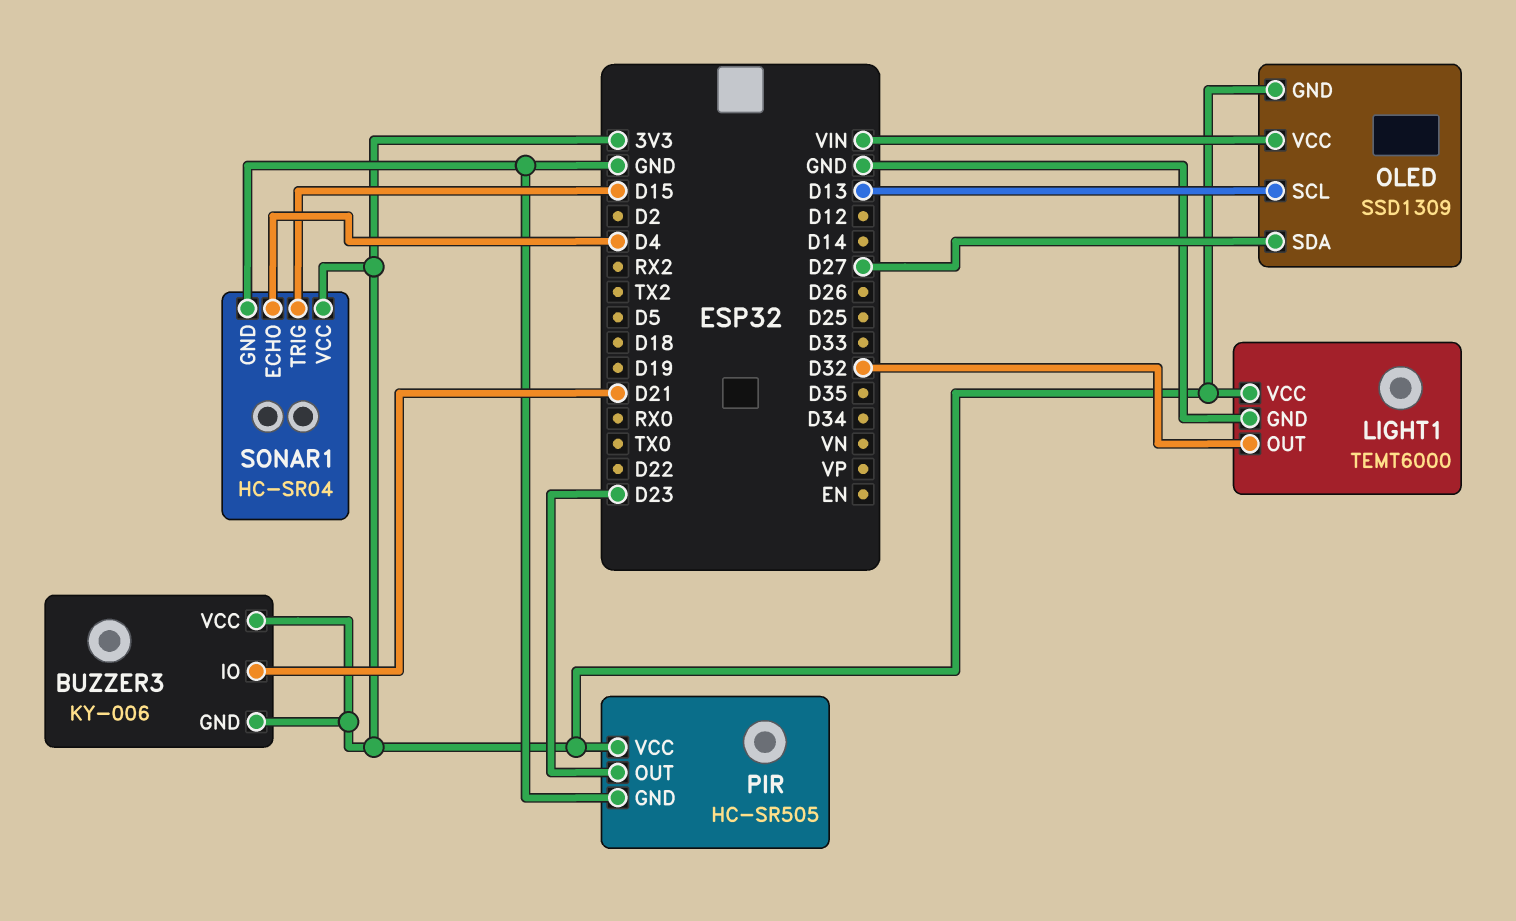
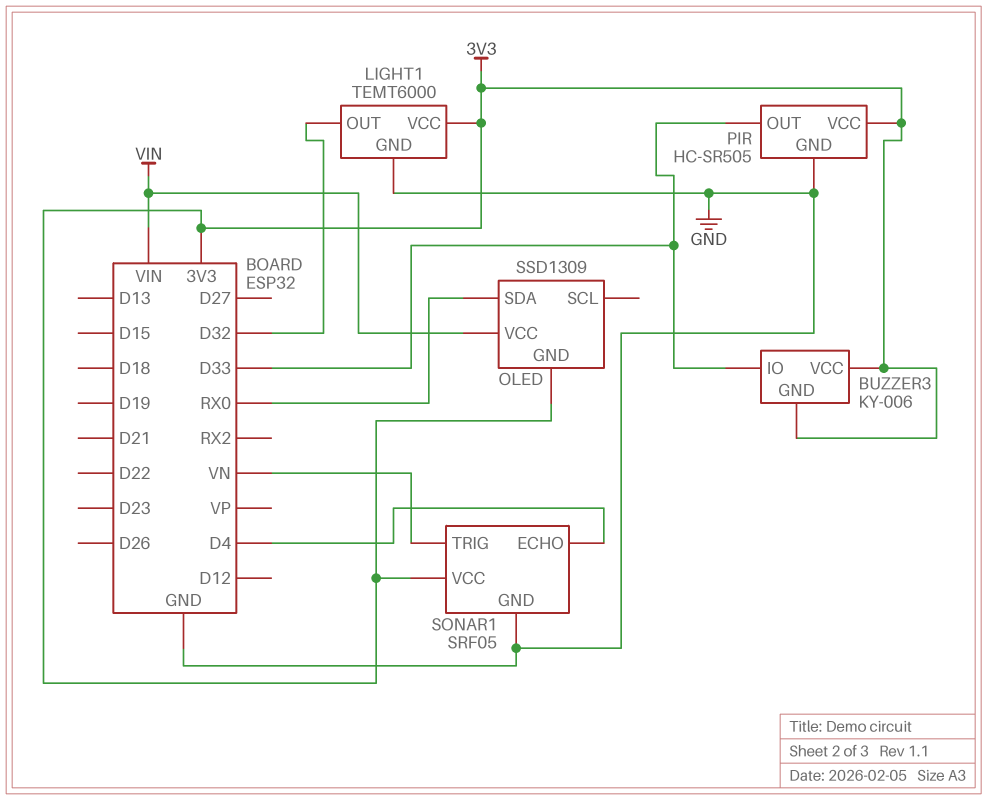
BUZZER3 pin IO: D21 -> D33
OLED pin SCL: D13 -> none
OLED pin SDA: D27 -> RX0
PIR pin OUT: D23 -> D33
SONAR1: HC-SR04 -> SRF05
SONAR1 pin TRIG: D15 -> VN

